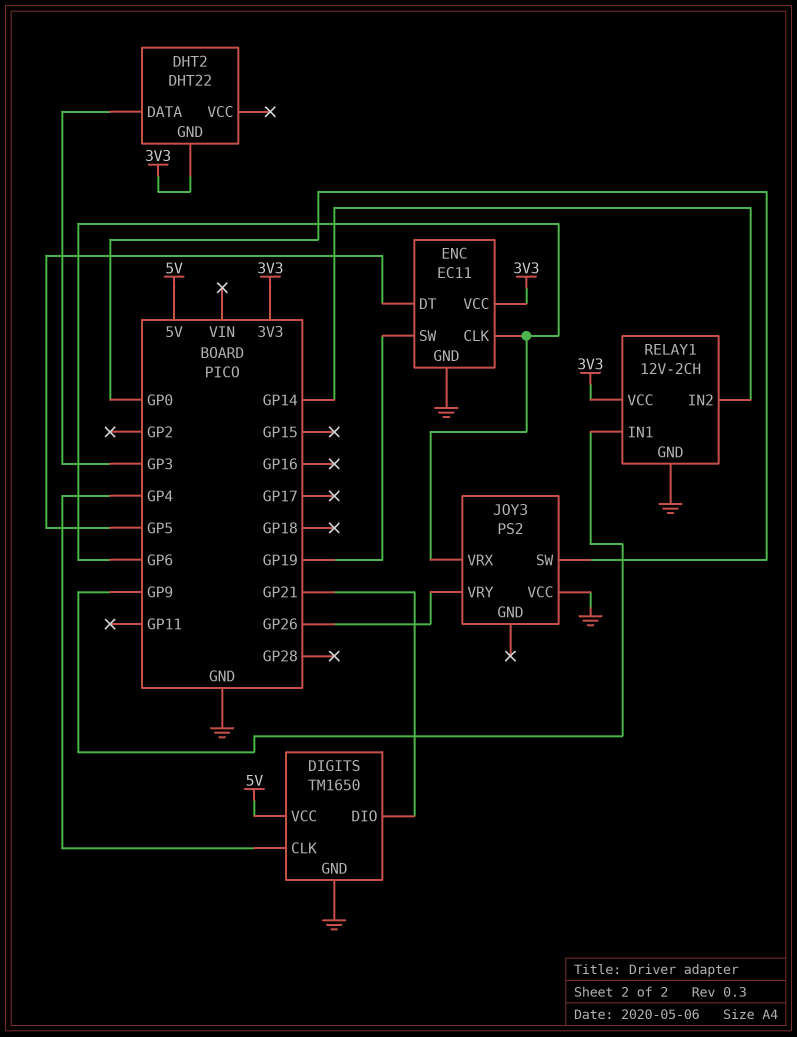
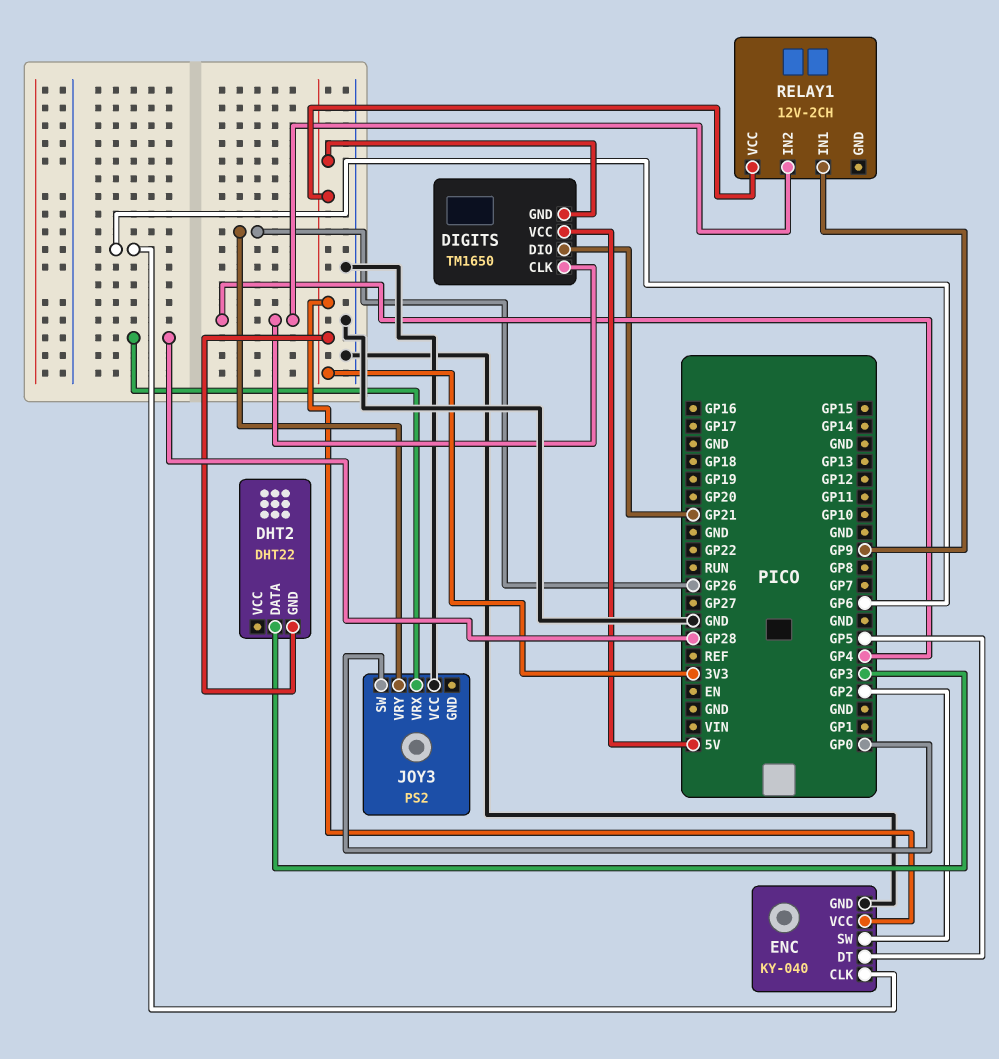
DIGITS pin GND: GND -> 3V3
ENC: EC11 -> KY-040
ENC pin SW: GP19 -> GP2
JOY3 pin VRX: GP6 -> GP28
RELAY1 pin GND: GND -> none
RELAY1 pin IN2: GP14 -> GP4

